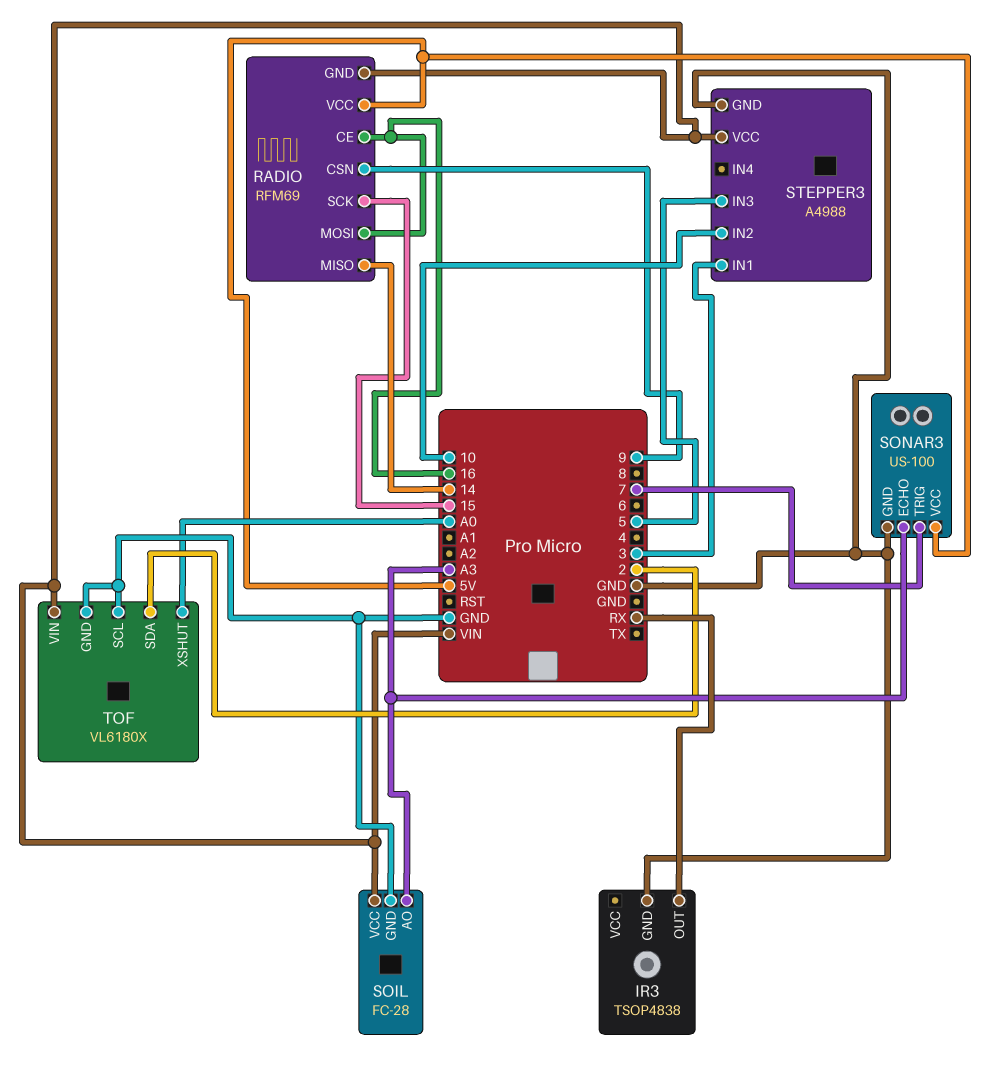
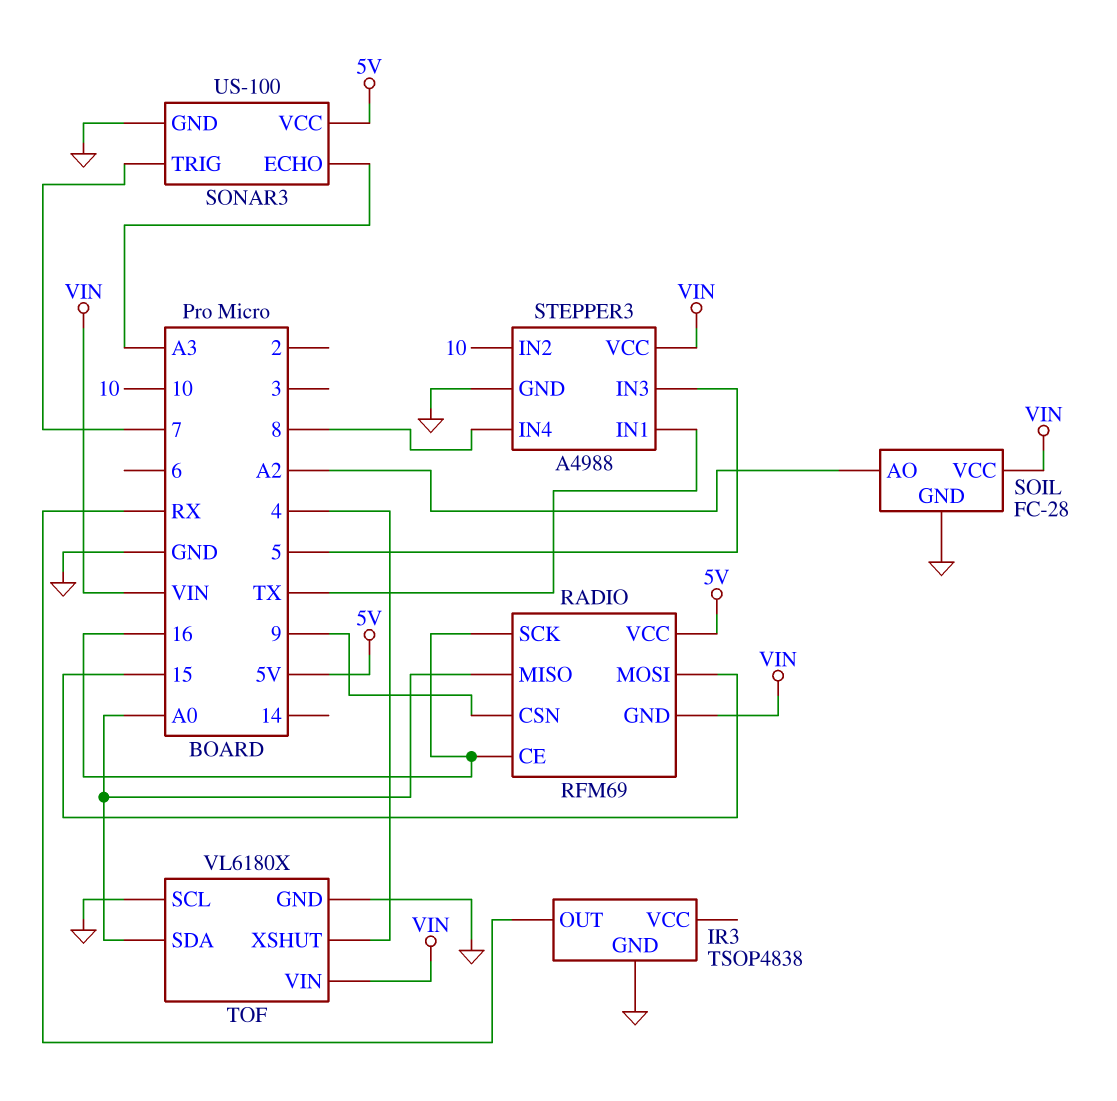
RADIO pin MISO: 14 -> A0
RADIO pin MOSI: 16 -> 15
RADIO pin SCK: 15 -> 16
SOIL pin AO: A3 -> A2
STEPPER3 pin IN1: 3 -> TX
STEPPER3 pin IN4: none -> 8
TOF pin SDA: 2 -> A0
TOF pin XSHUT: A0 -> 4

